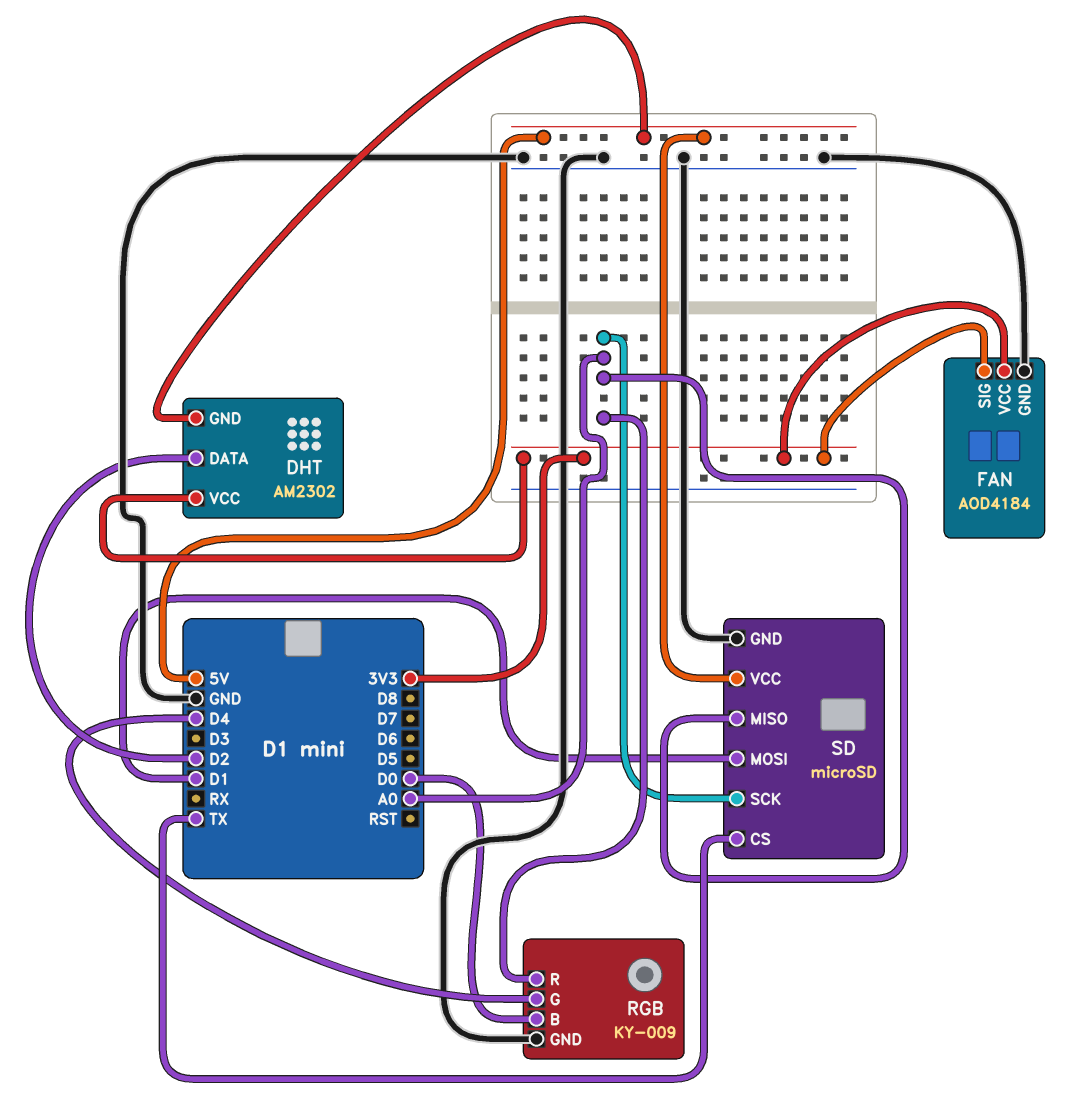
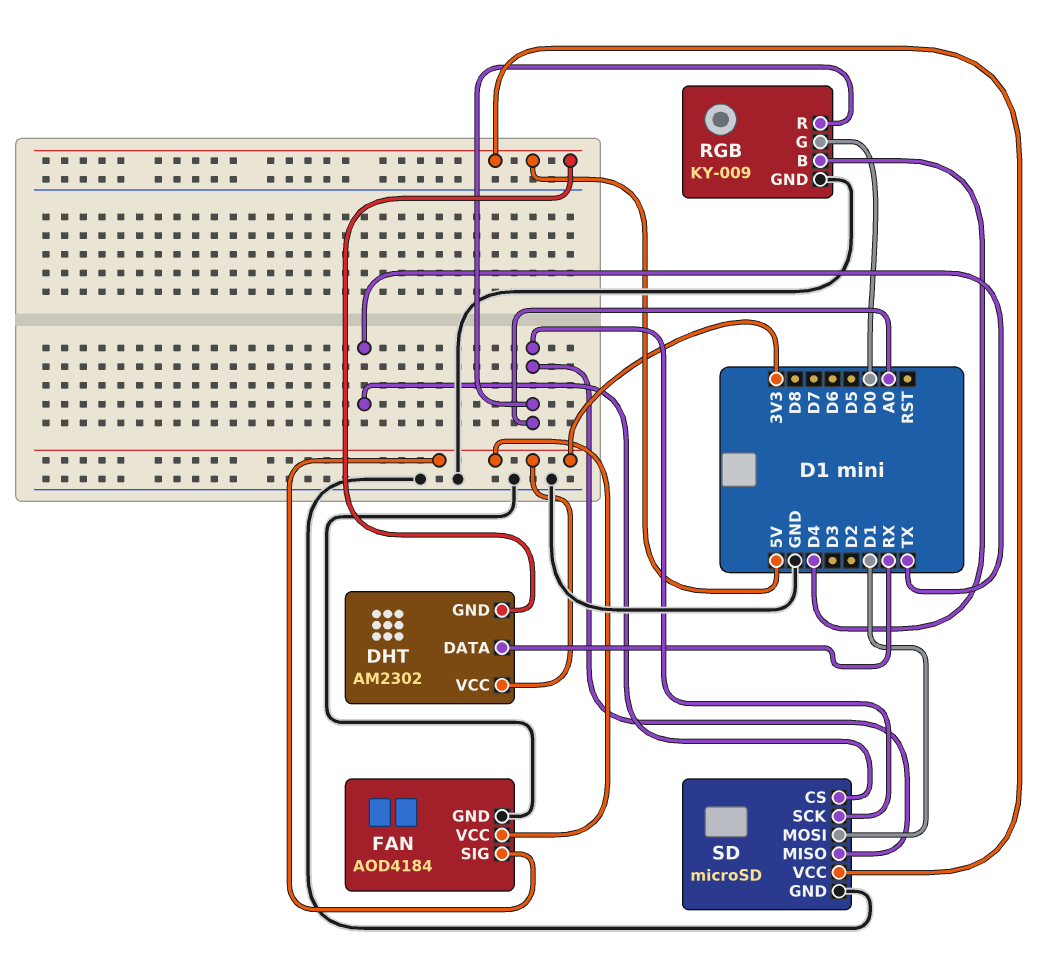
DHT pin DATA: D2 -> RX
RGB pin B: D0 -> D4
RGB pin G: D4 -> D0

